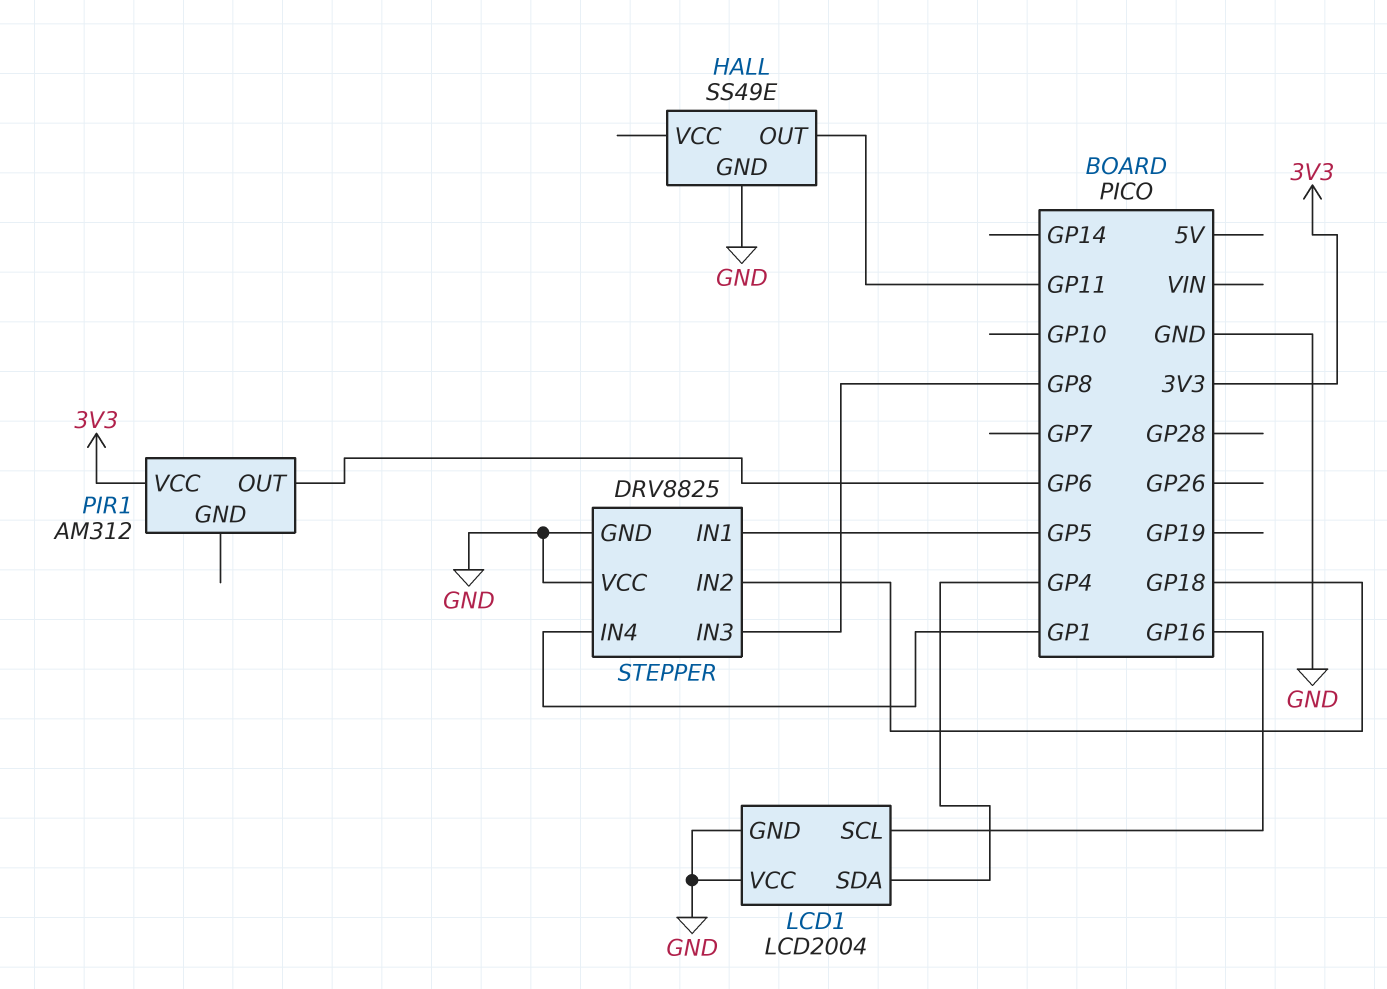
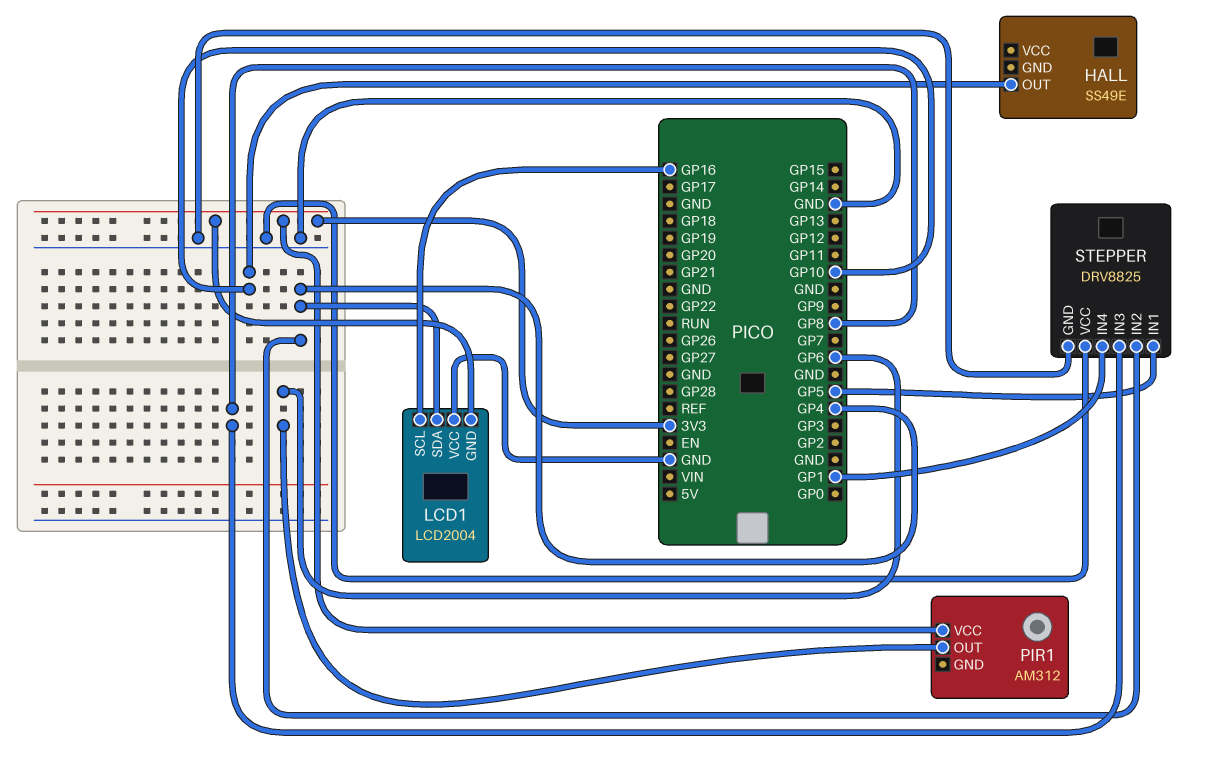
HALL pin GND: GND -> none
HALL pin OUT: GP11 -> GP10
LCD1 pin GND: GND -> 3V3
STEPPER pin IN2: GP18 -> GP4

